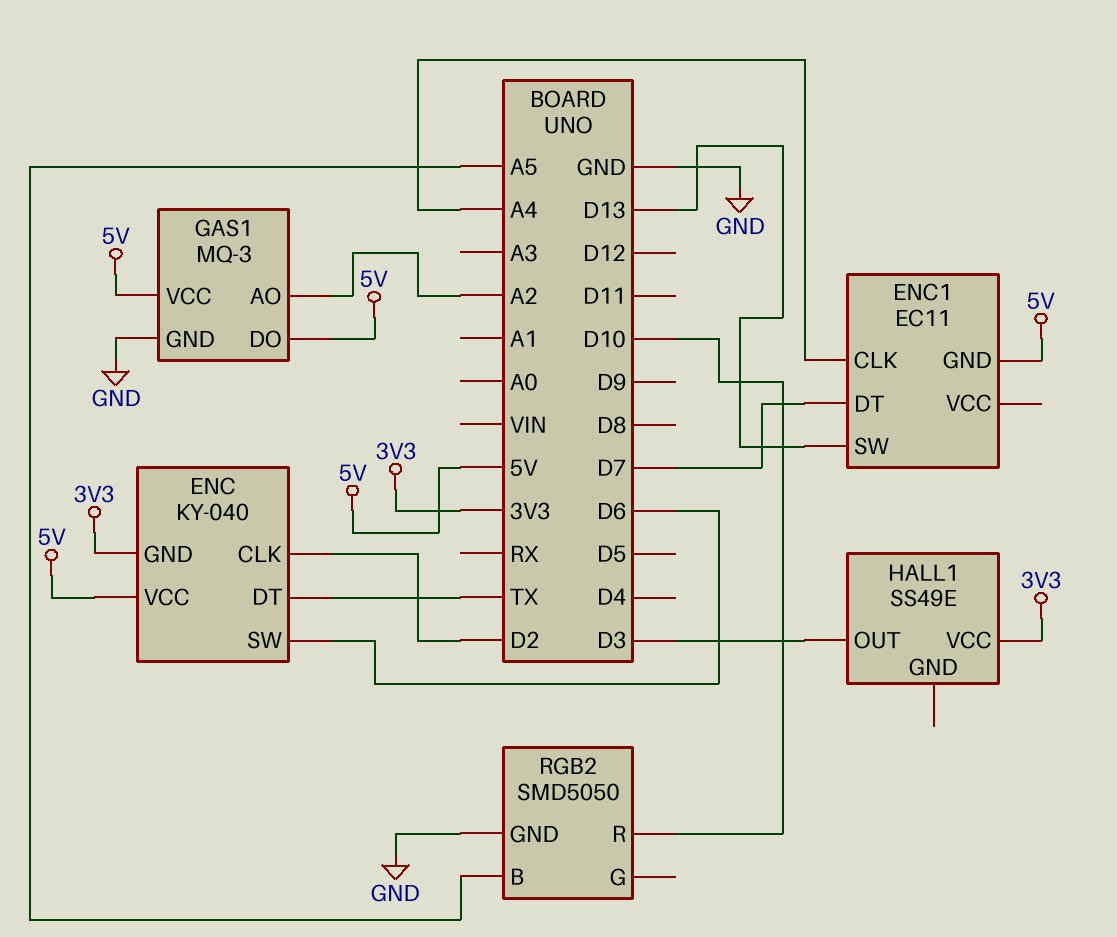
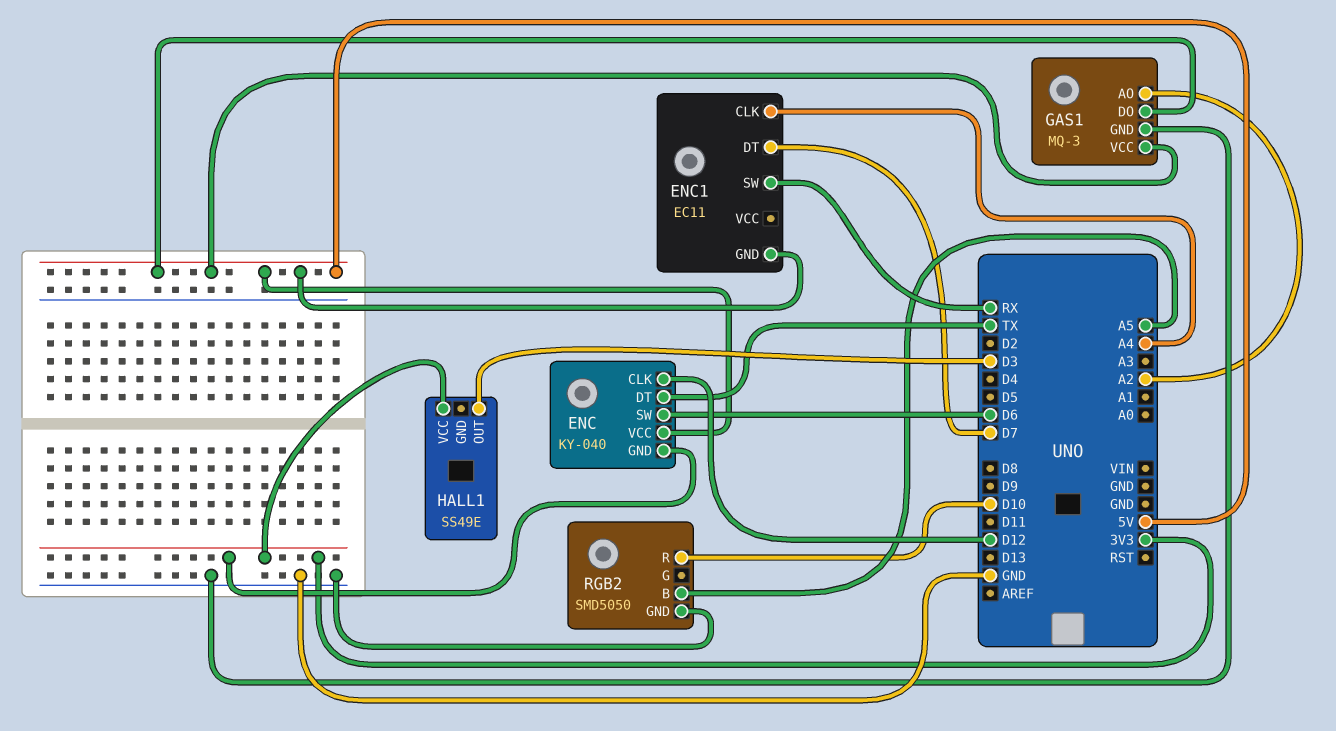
ENC pin CLK: D2 -> D12
ENC1 pin SW: D13 -> RX

